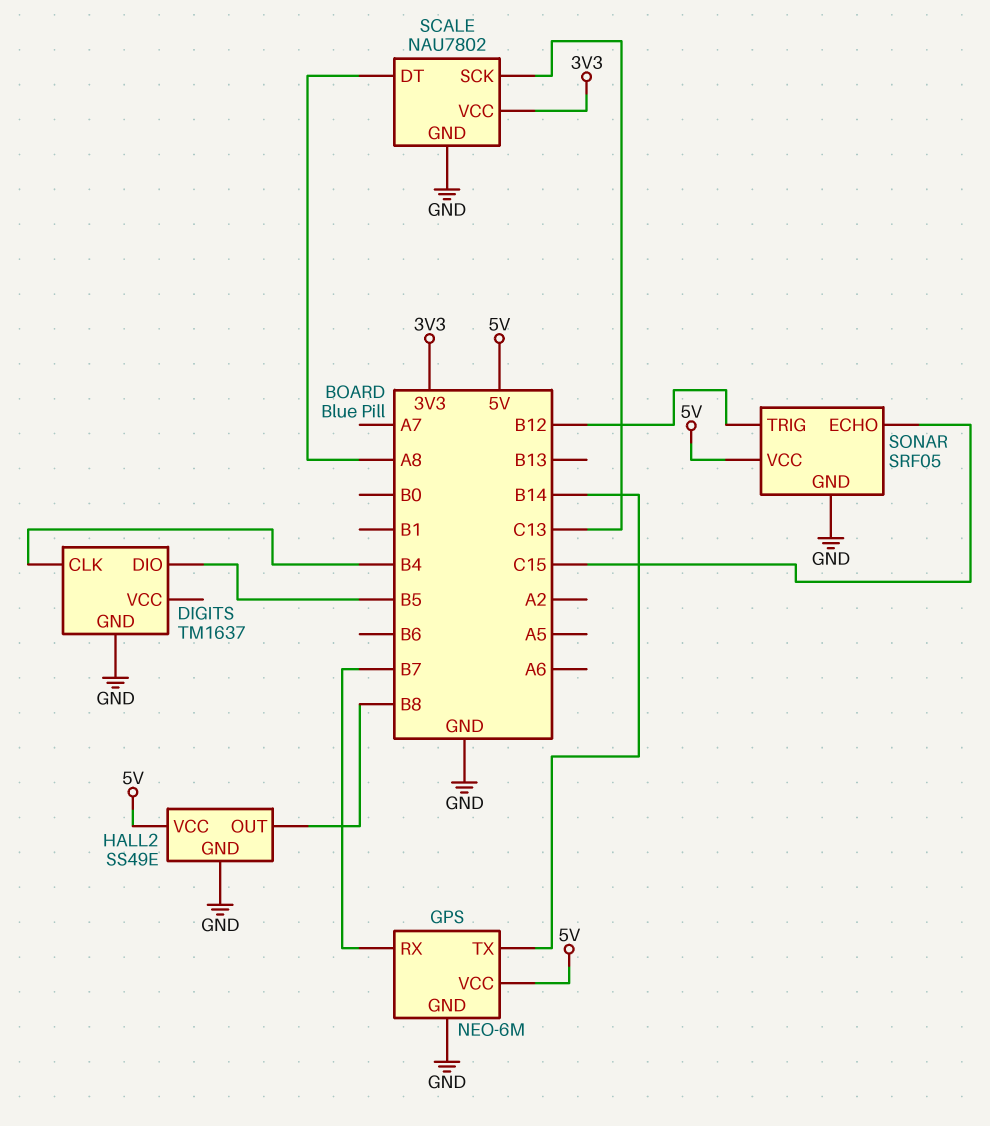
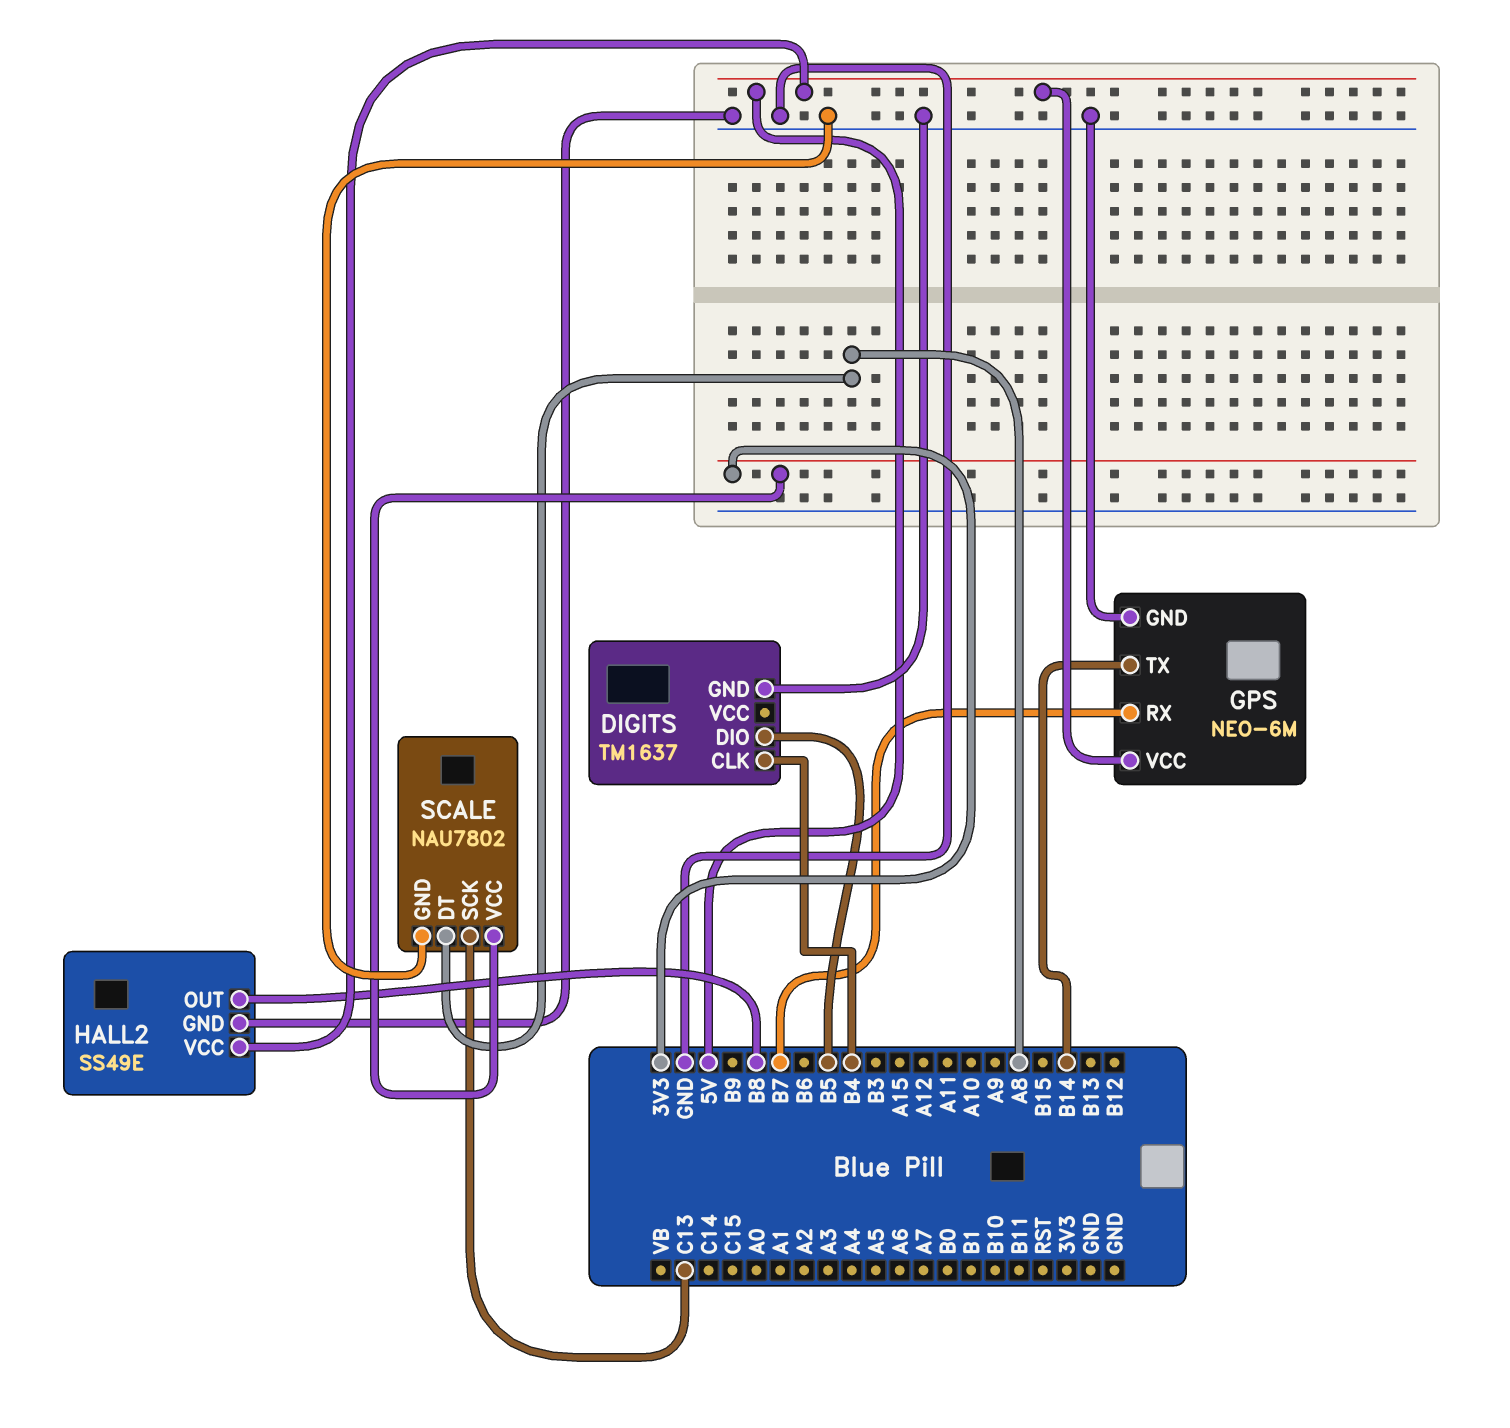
SONAR: SRF05 -> none
SONAR pin ECHO: C15 -> none
SONAR pin GND: GND -> none
SONAR pin TRIG: B12 -> none
SONAR pin VCC: 5V -> none

